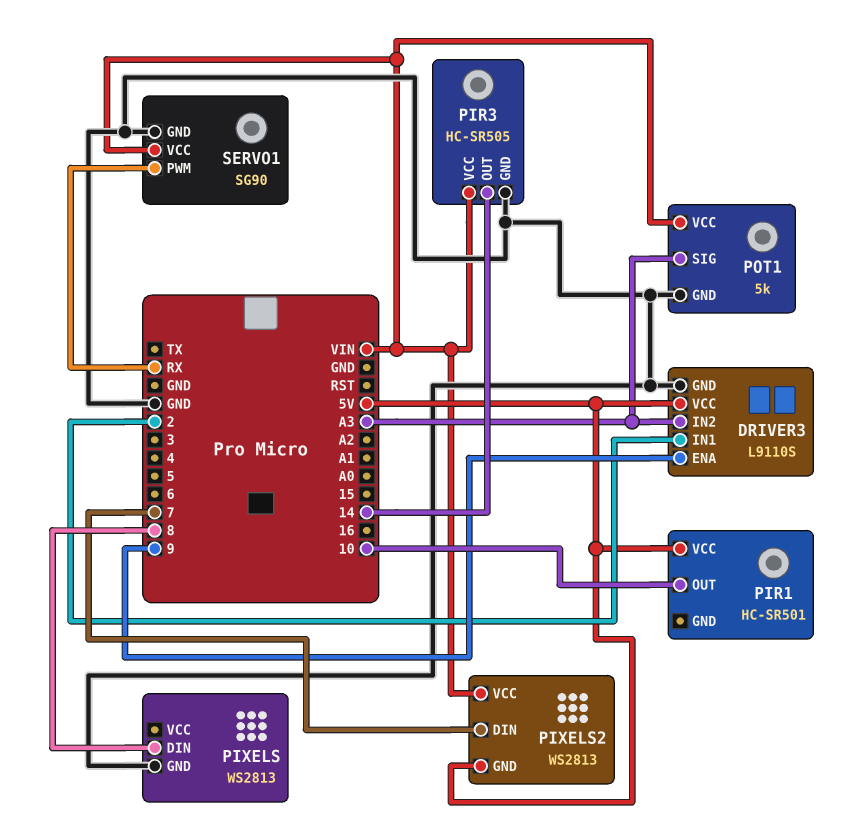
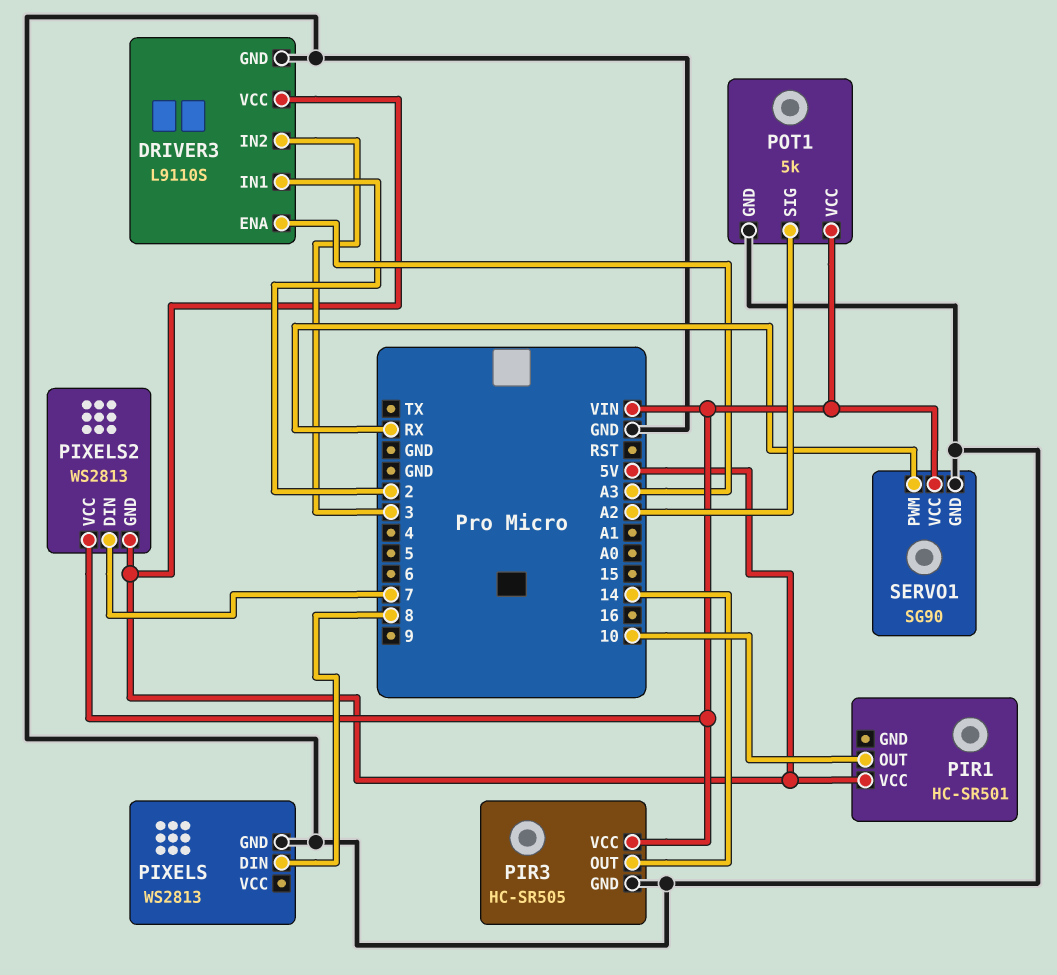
DRIVER3 pin ENA: 9 -> A3
DRIVER3 pin IN2: A3 -> 3
POT1 pin SIG: A3 -> A2

